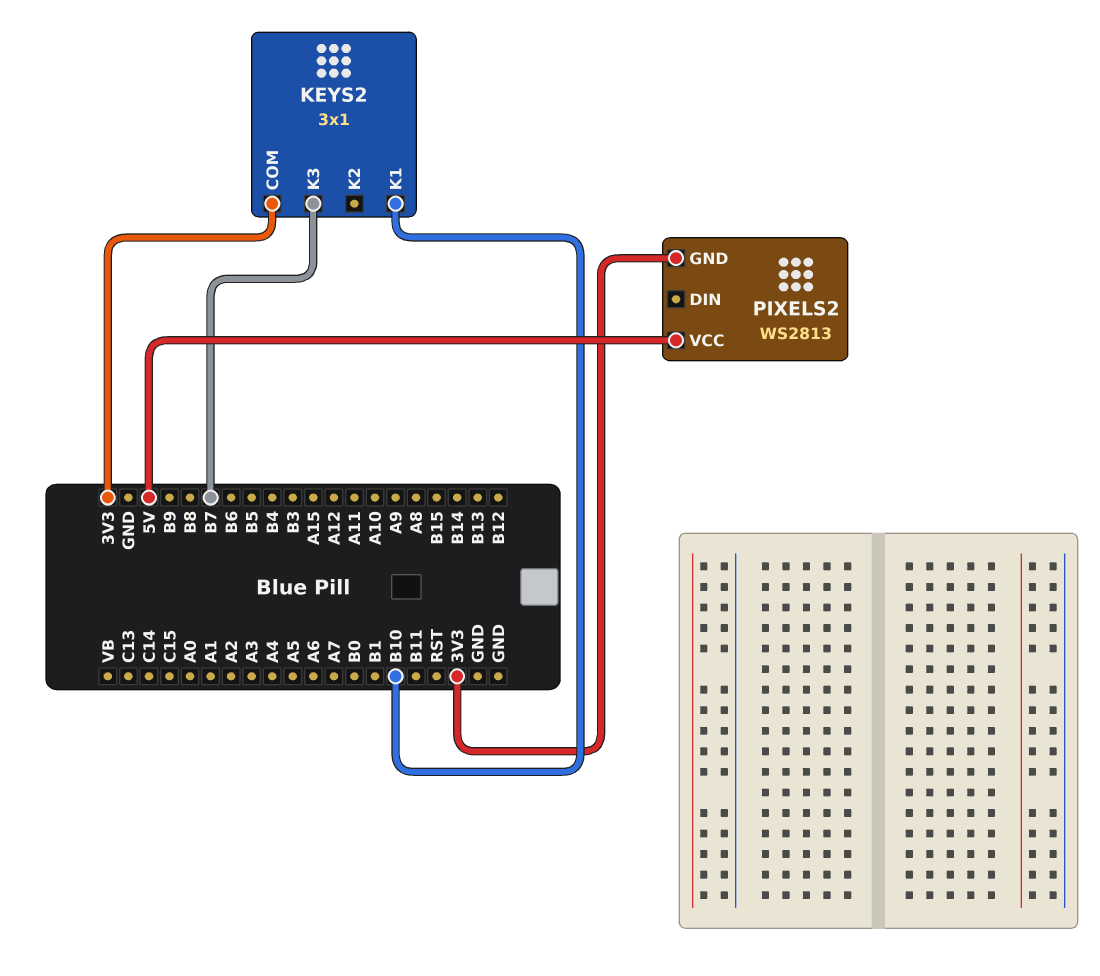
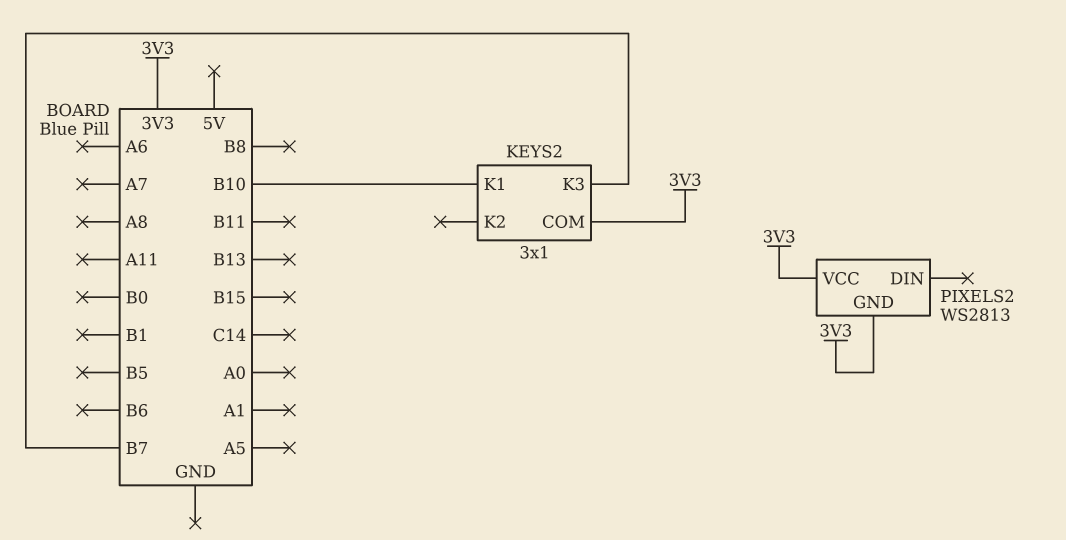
PIXELS2 pin VCC: 5V -> 3V3

